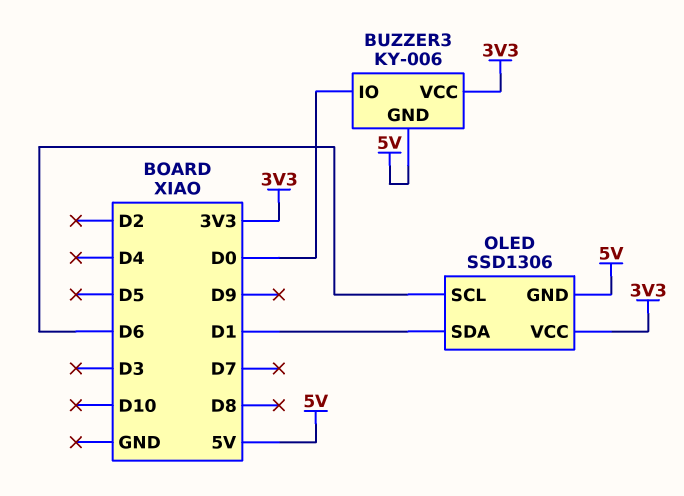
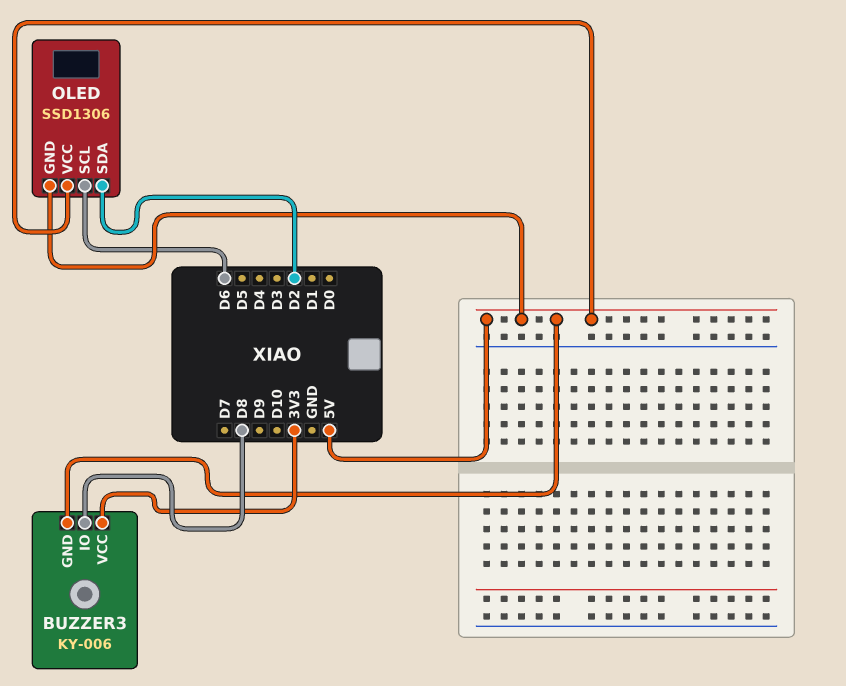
BUZZER3 pin IO: D0 -> D8
OLED pin SDA: D1 -> D2
OLED pin VCC: 3V3 -> 5V

